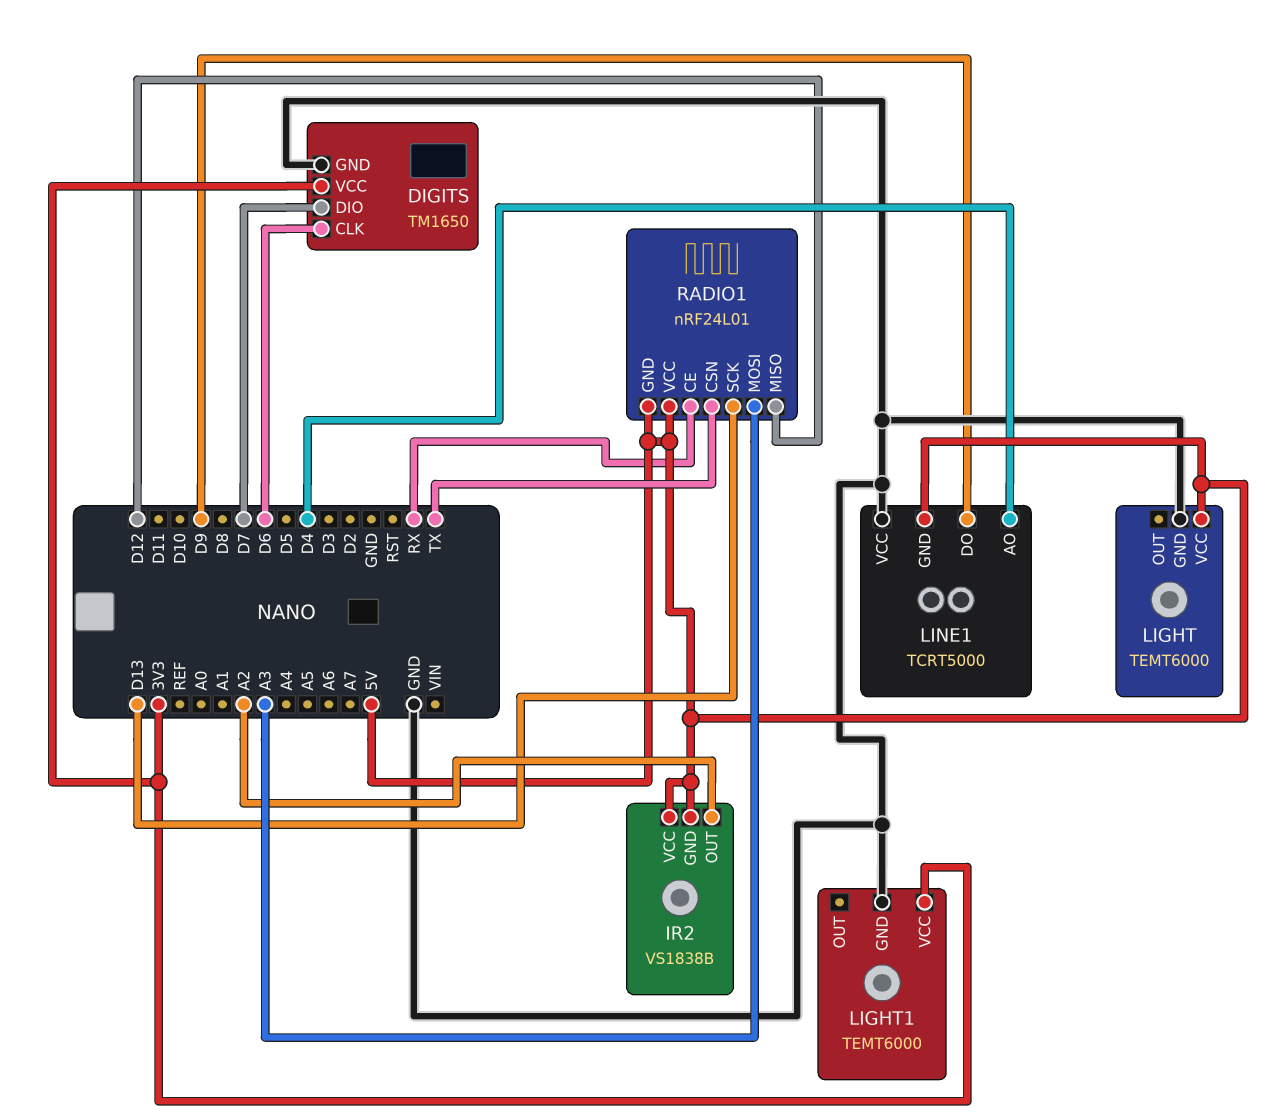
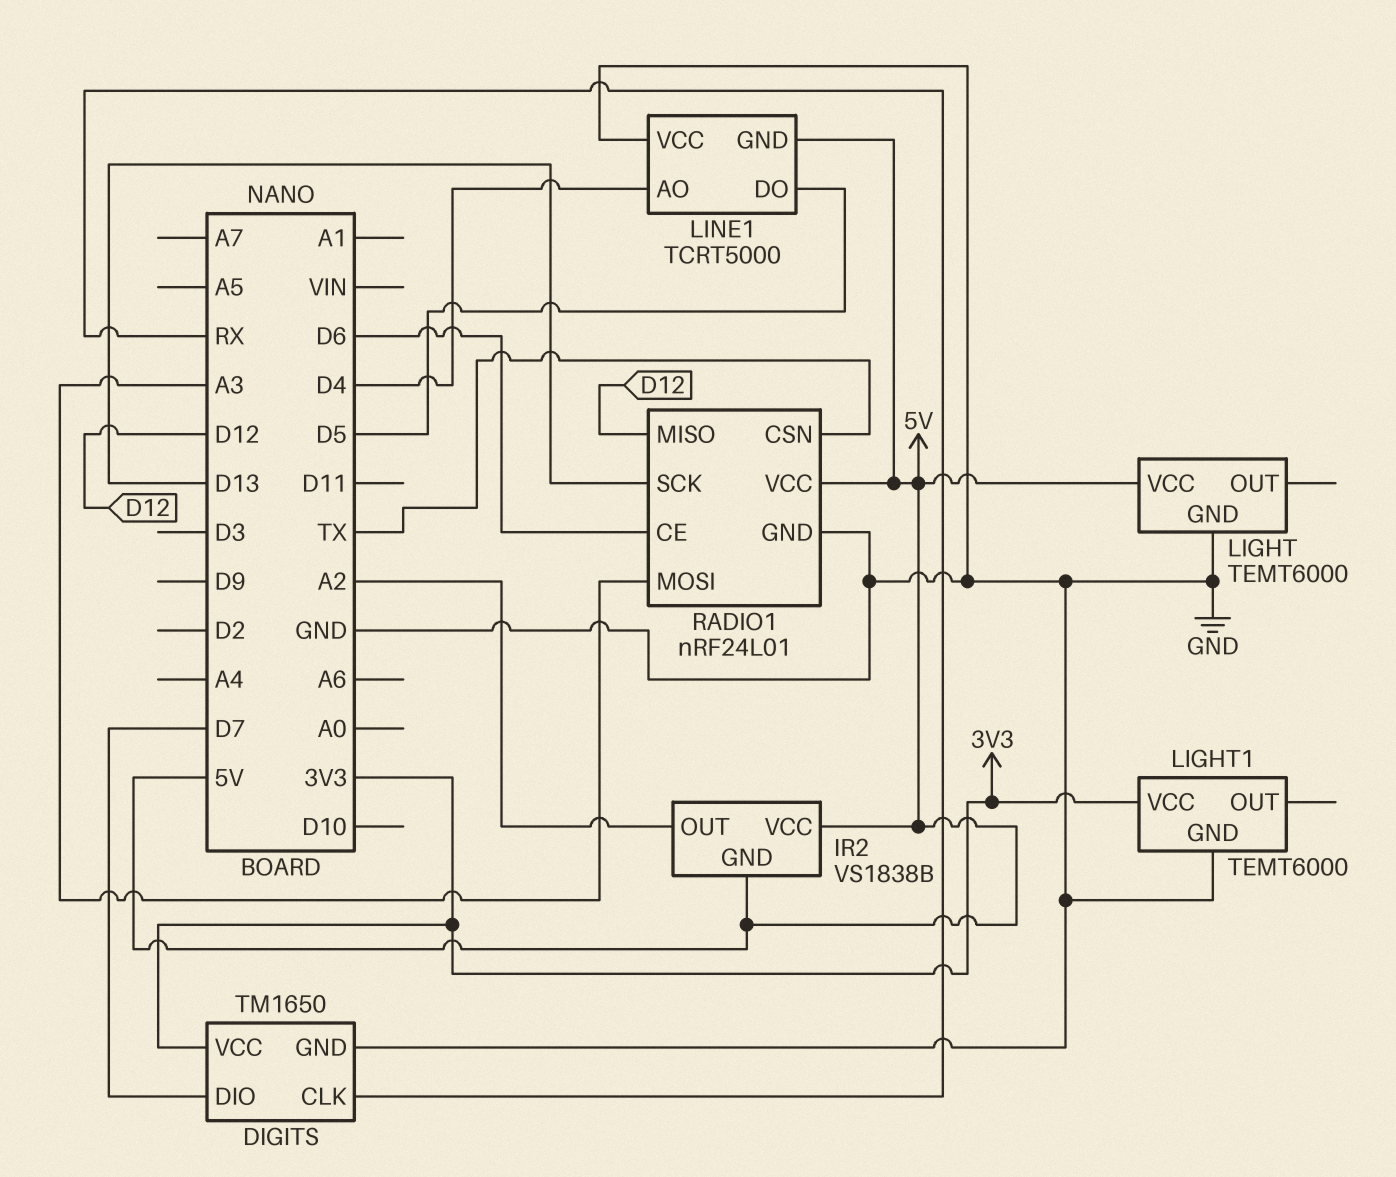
DIGITS pin CLK: D6 -> RX
LINE1 pin DO: D9 -> D5
RADIO1 pin CE: RX -> D6
RADIO1 pin GND: 5V -> GND

